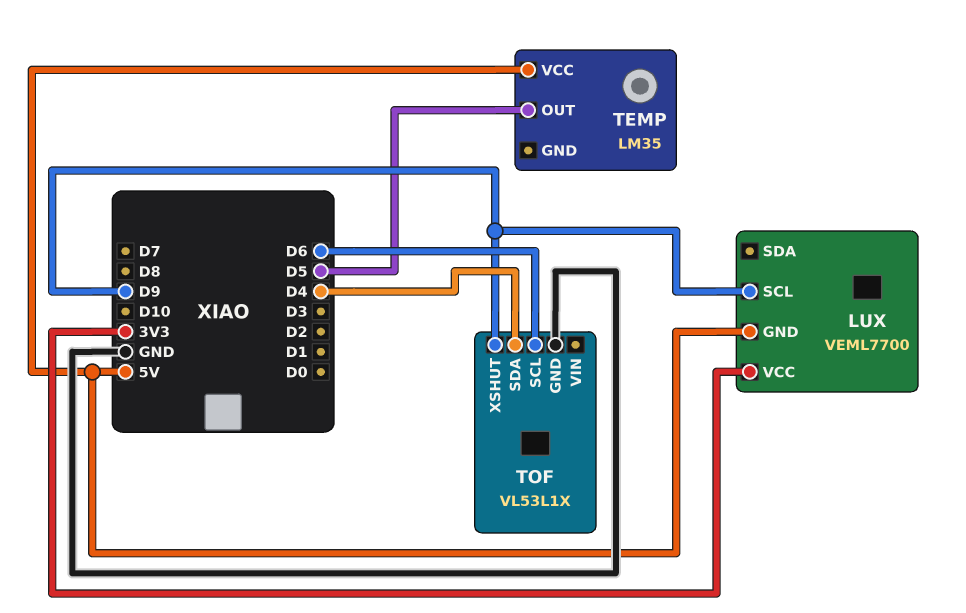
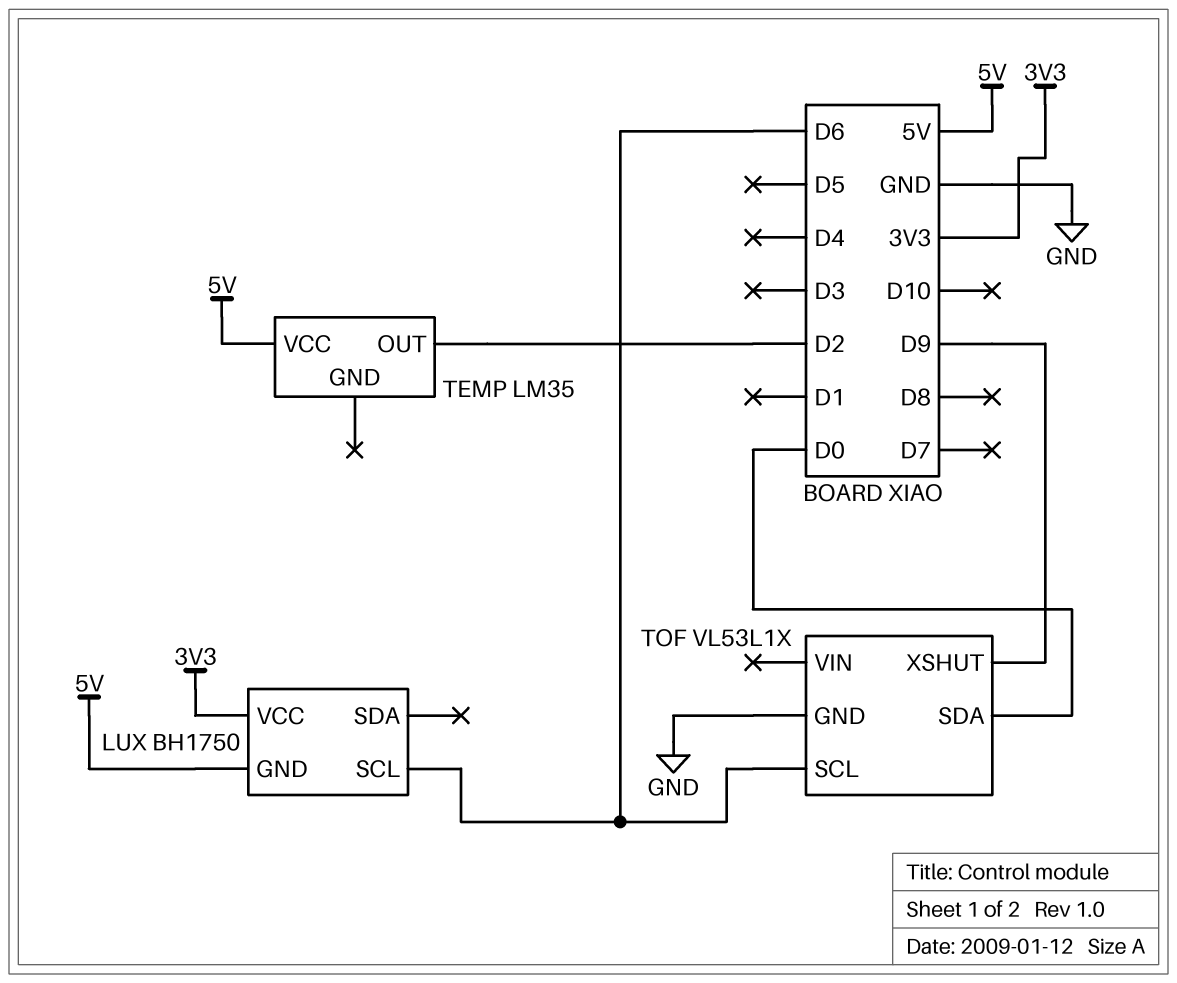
LUX: VEML7700 -> BH1750
LUX pin SCL: D9 -> D6
TEMP pin OUT: D5 -> D2
TOF pin SDA: D4 -> D0

